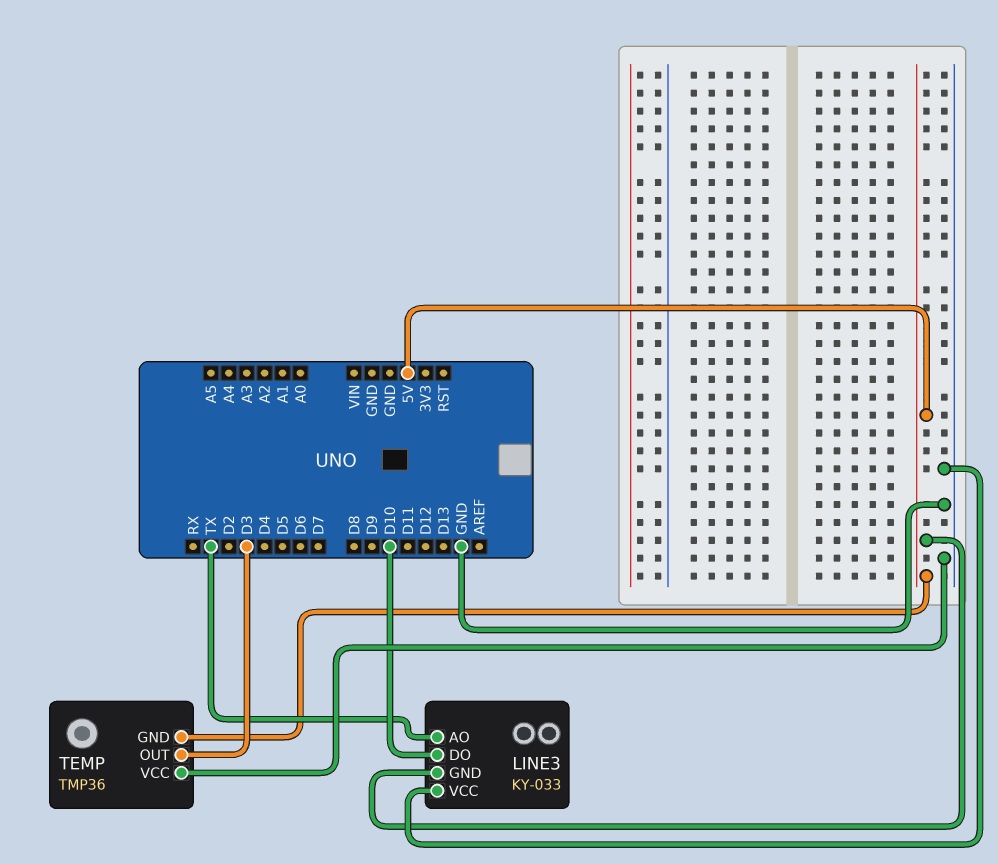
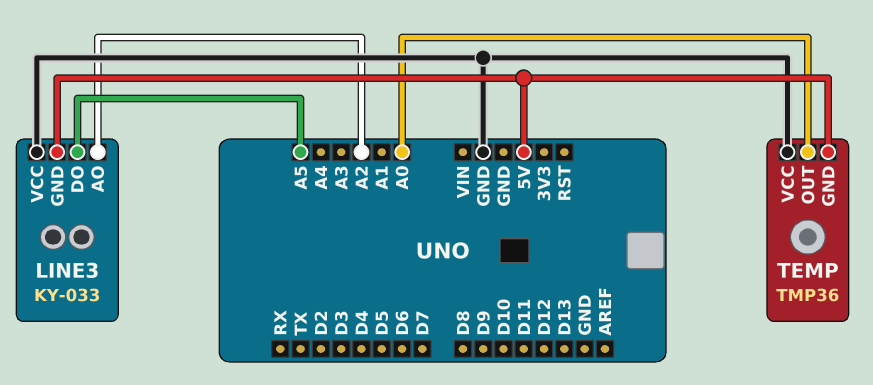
LINE3 pin AO: TX -> A2
LINE3 pin DO: D10 -> A5
TEMP pin OUT: D3 -> A0

